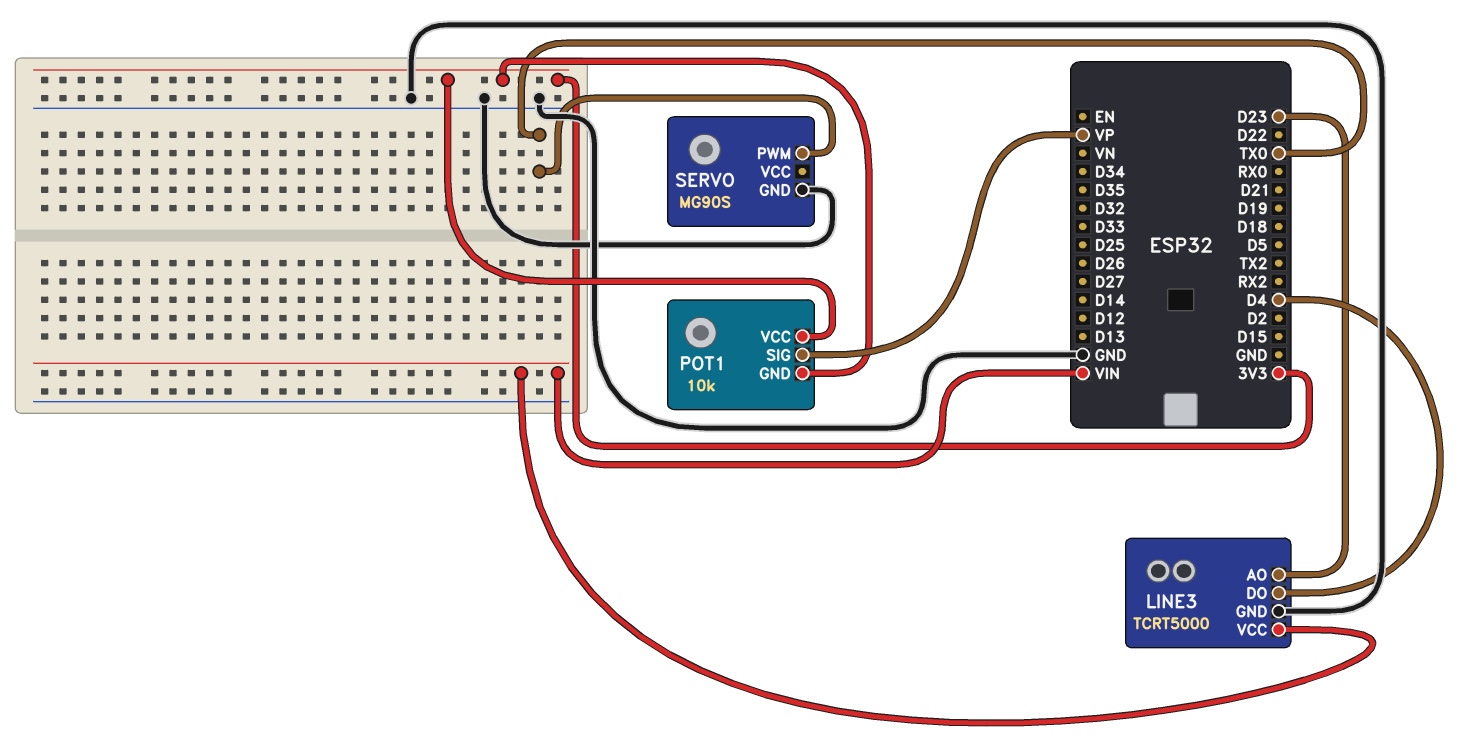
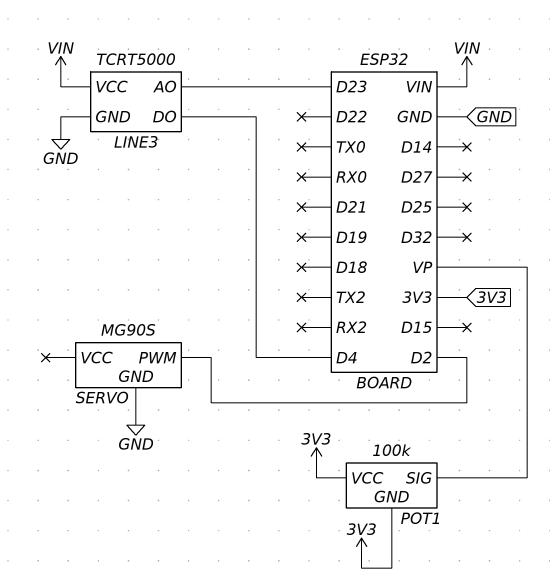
POT1: 10k -> 100k
SERVO pin PWM: TX0 -> D2

